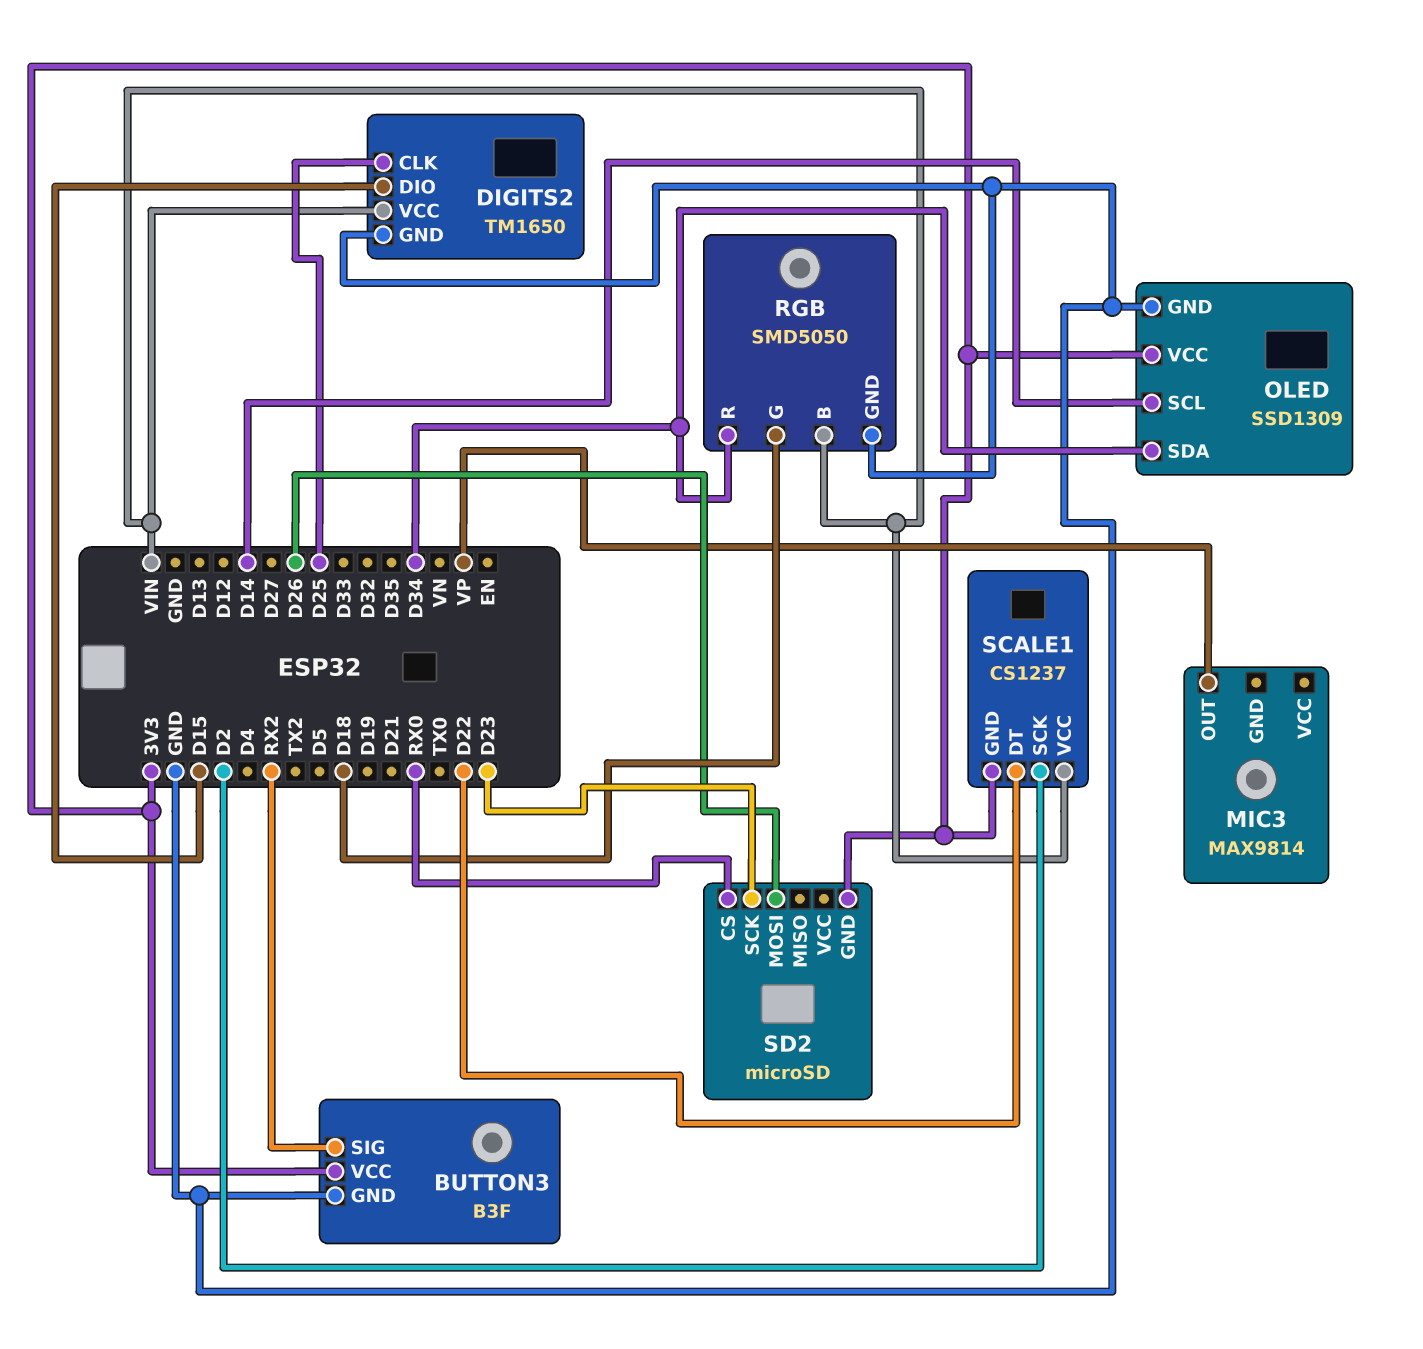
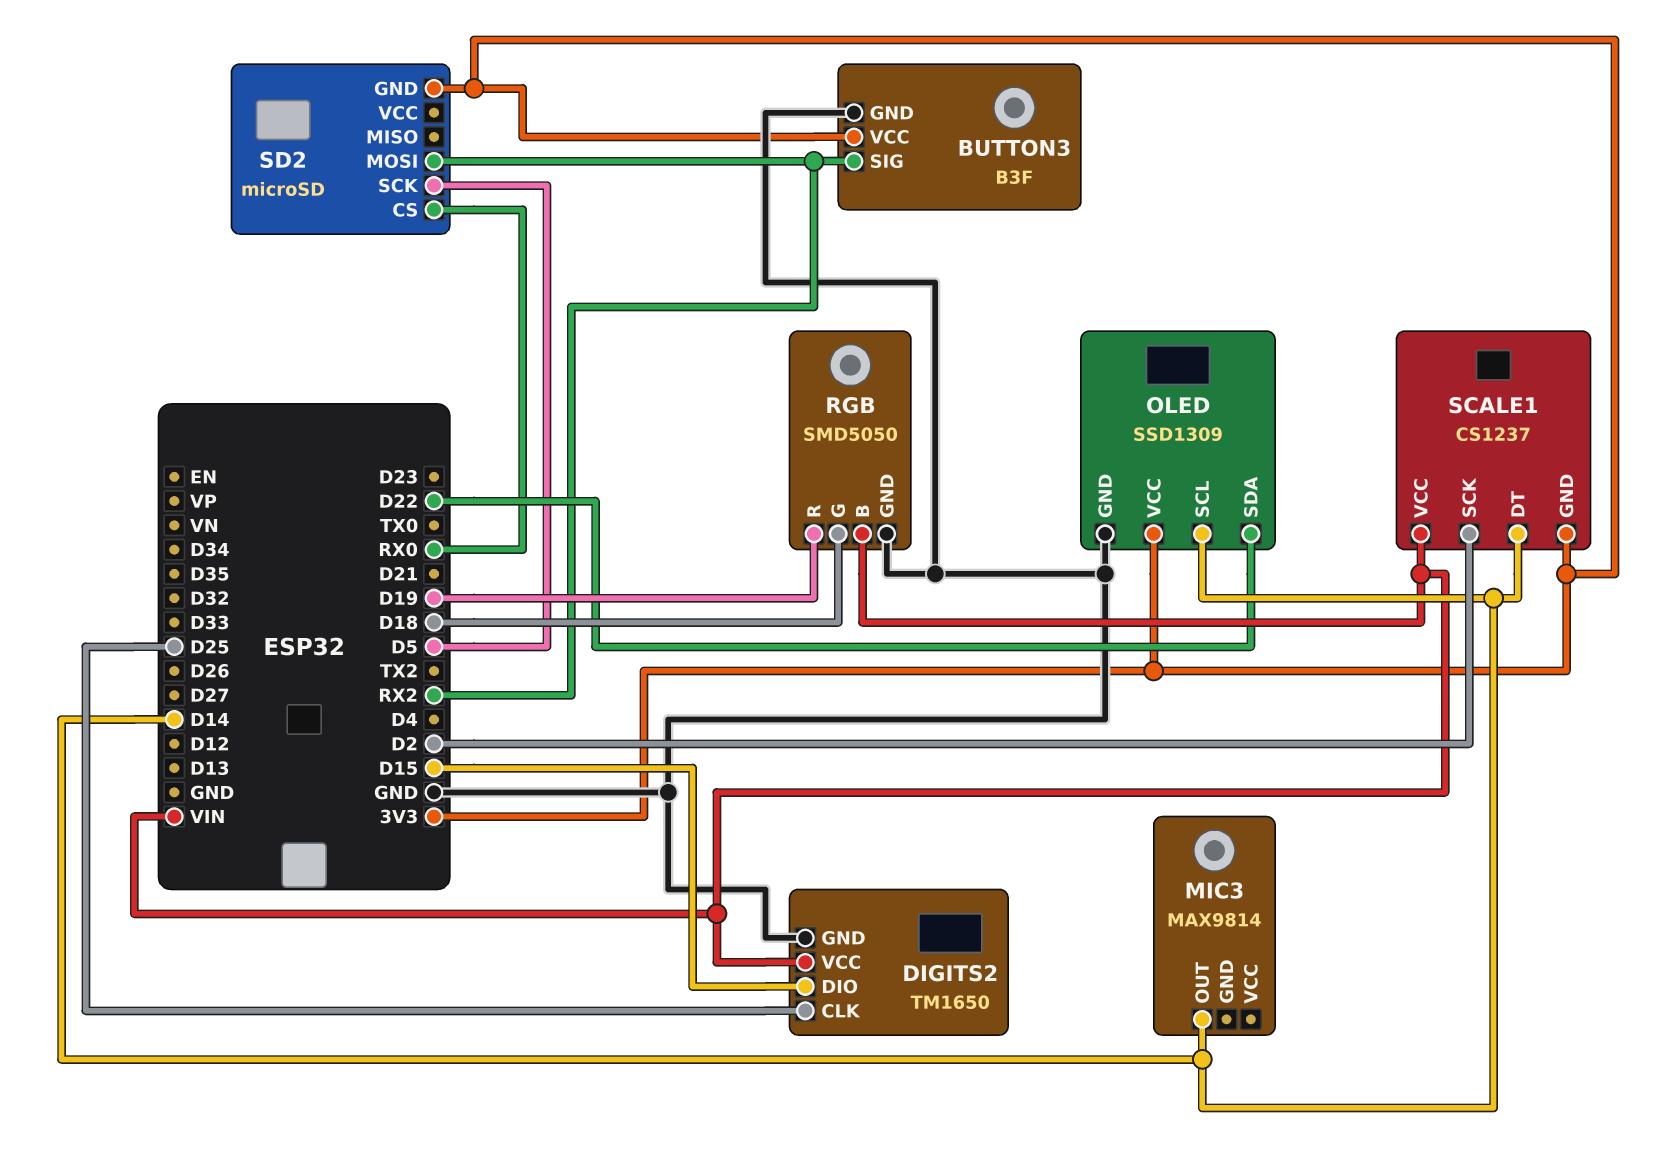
MIC3 pin OUT: VP -> D14
OLED pin SDA: D34 -> D22
RGB pin R: D34 -> D19
SCALE1 pin DT: D22 -> D14
SD2 pin MOSI: D26 -> RX2
SD2 pin SCK: D23 -> D5

